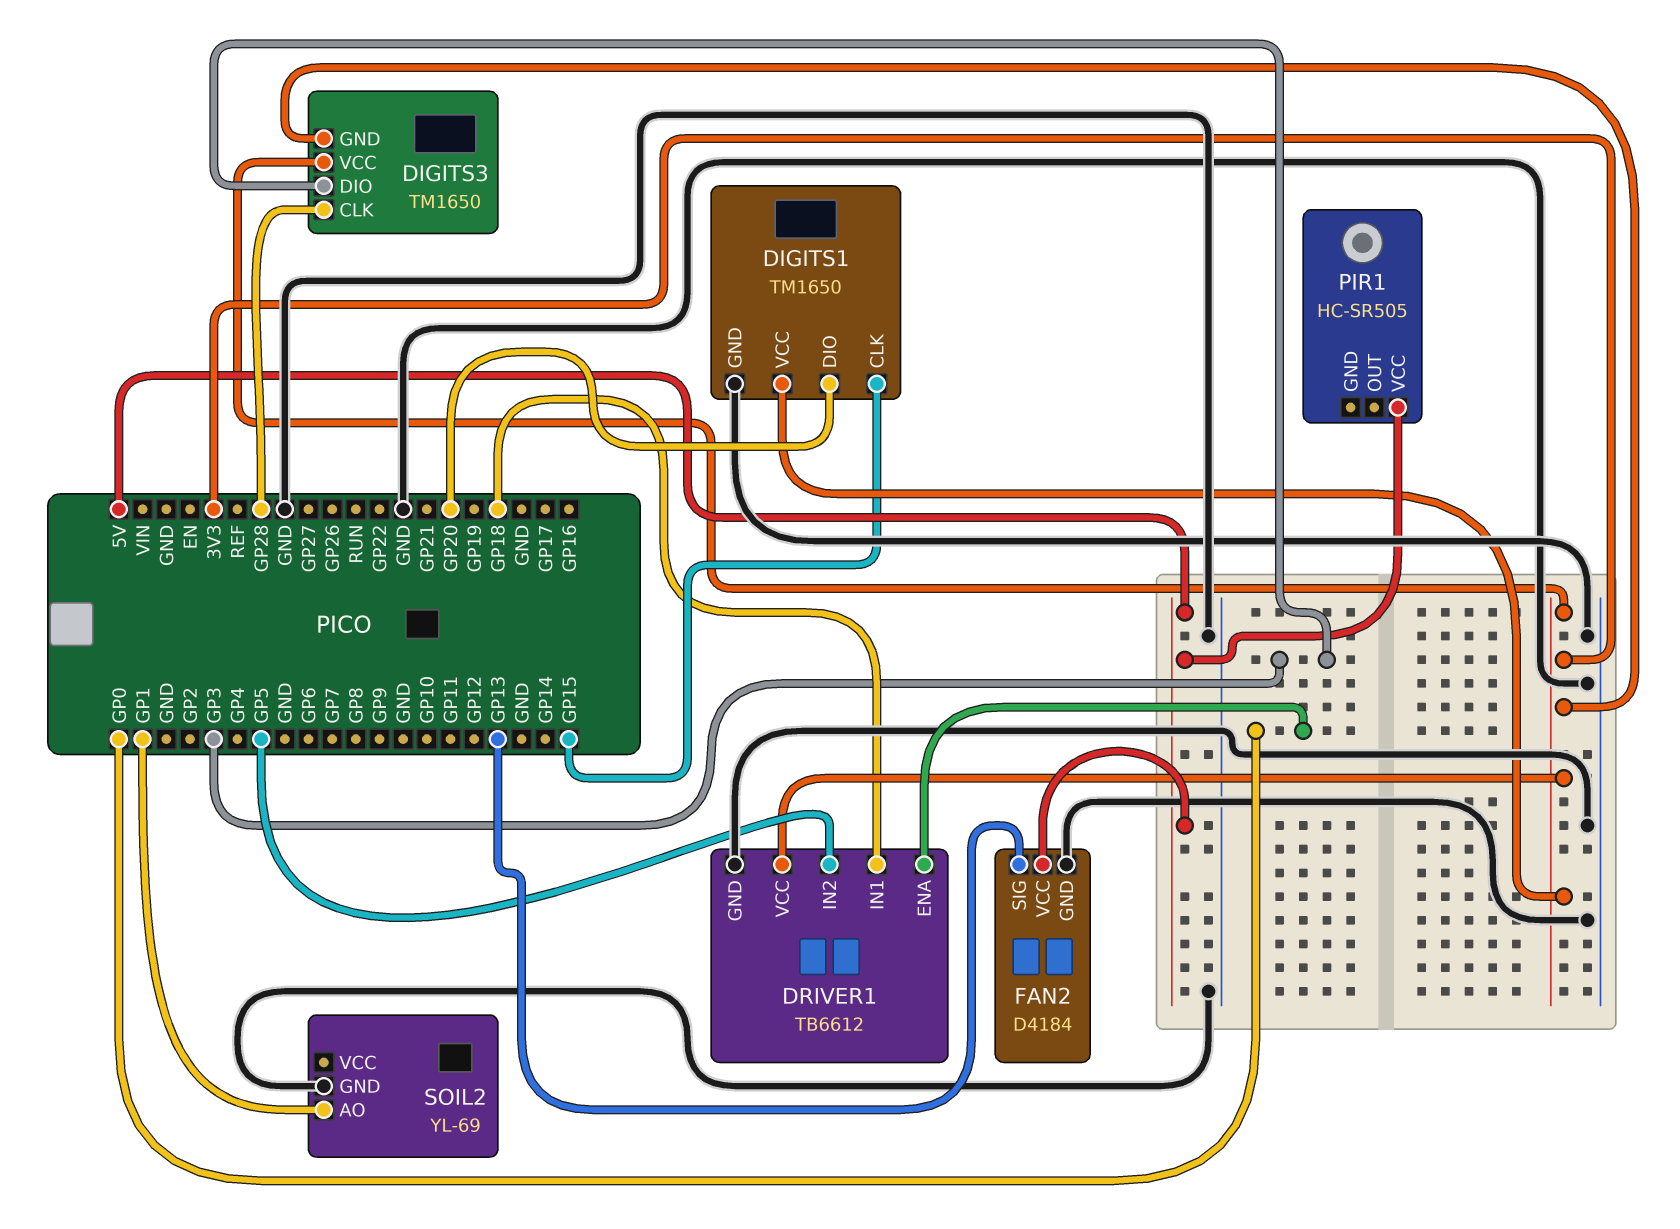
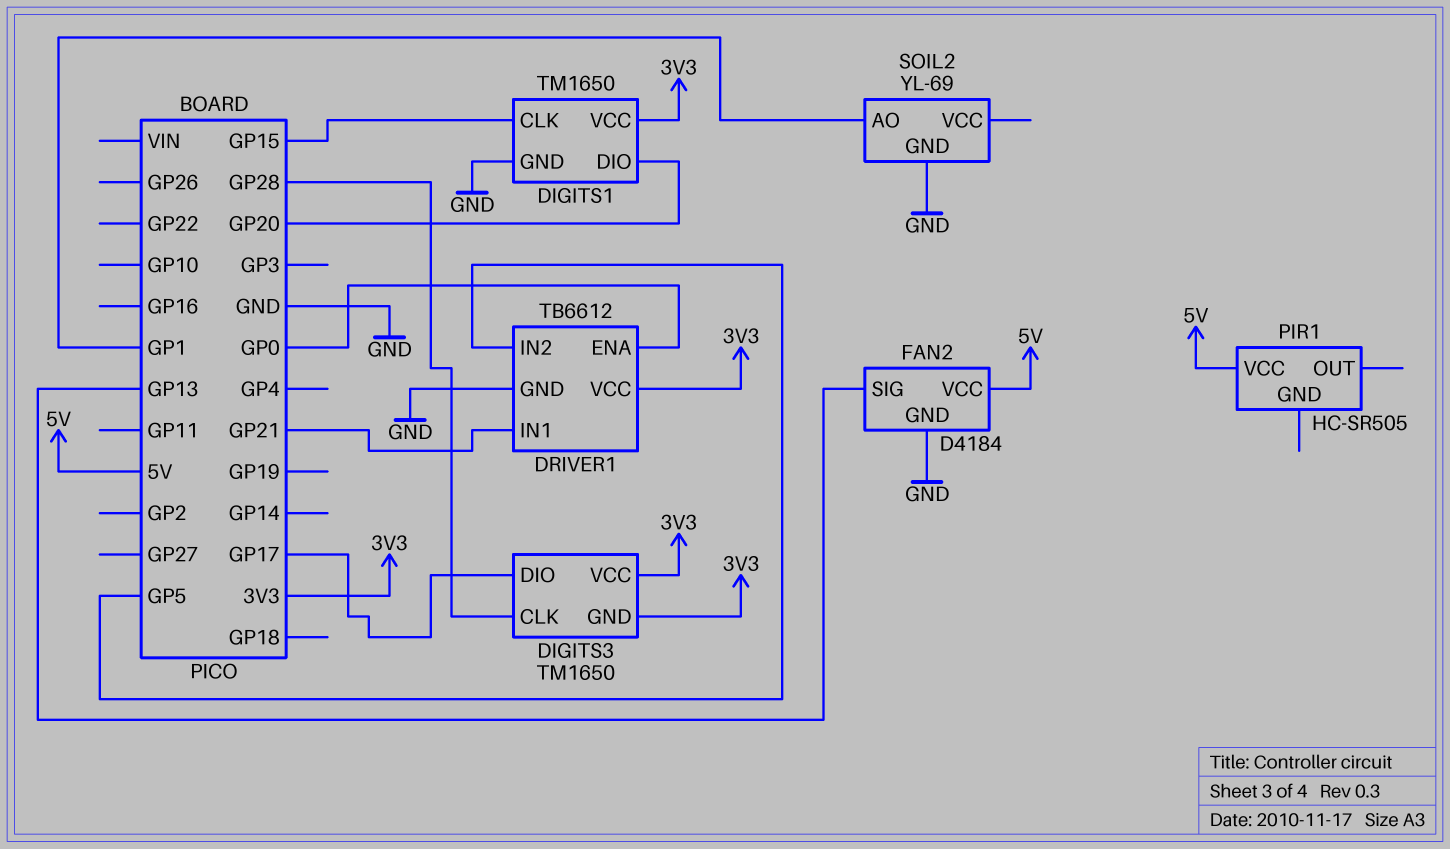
DIGITS3 pin DIO: GP3 -> GP17
DRIVER1 pin IN1: GP18 -> GP21

